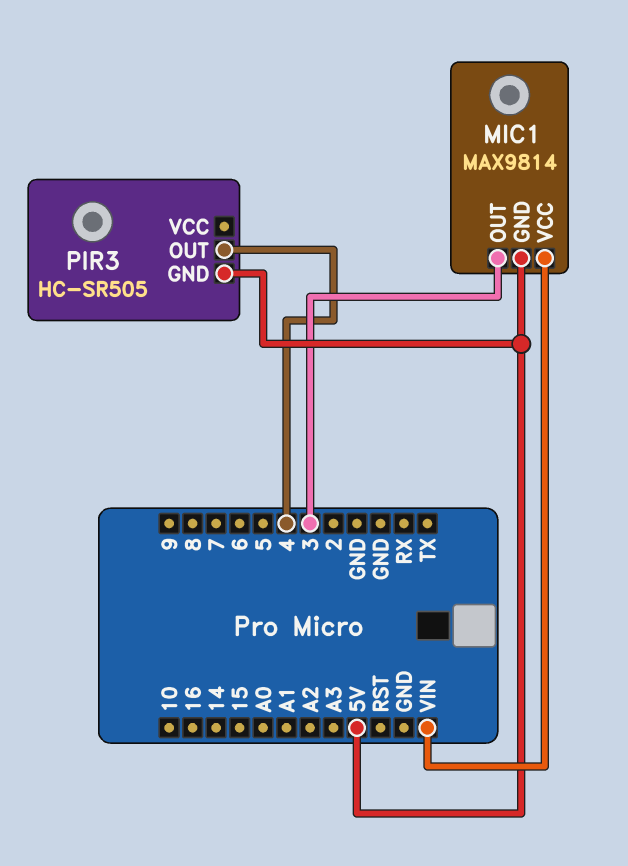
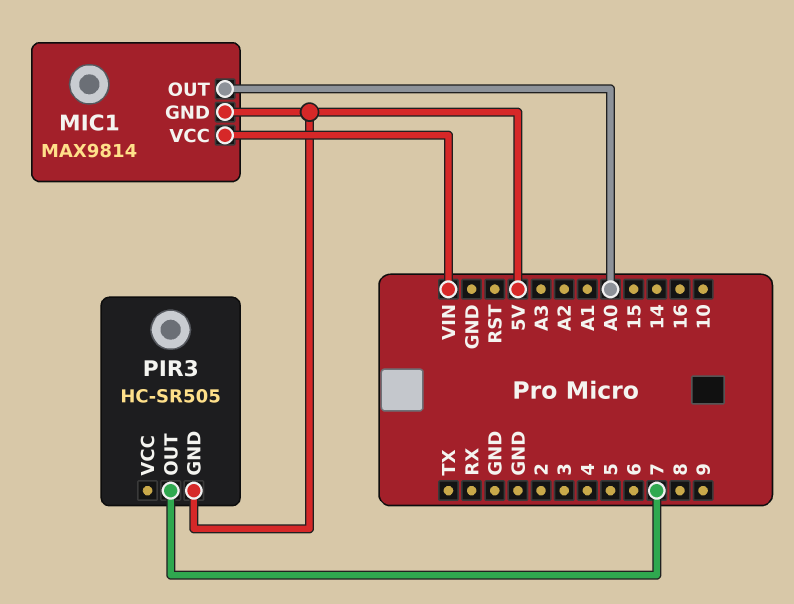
MIC1 pin OUT: 3 -> A0
PIR3 pin OUT: 4 -> 7

